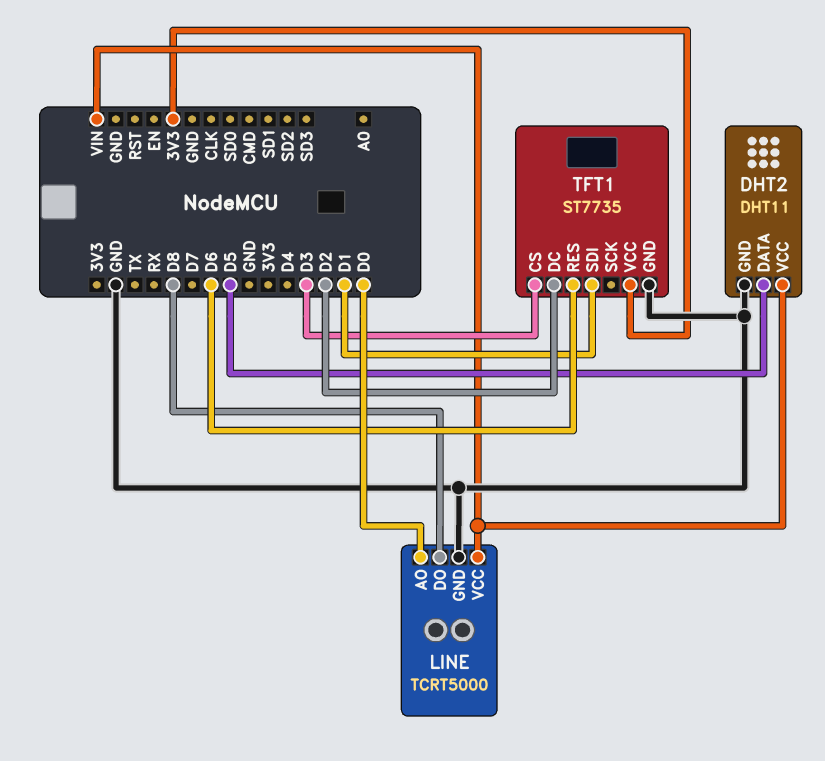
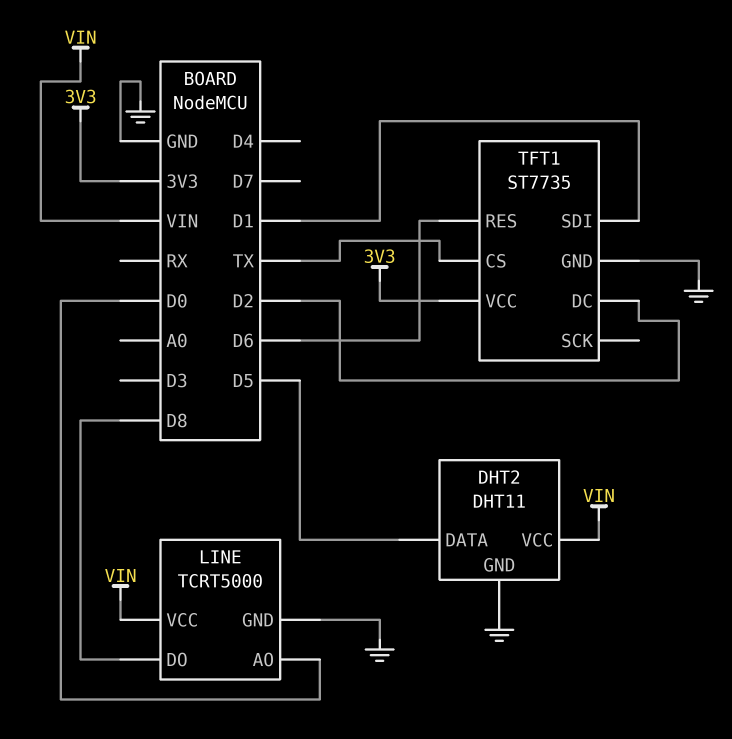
TFT1 pin CS: D3 -> TX

